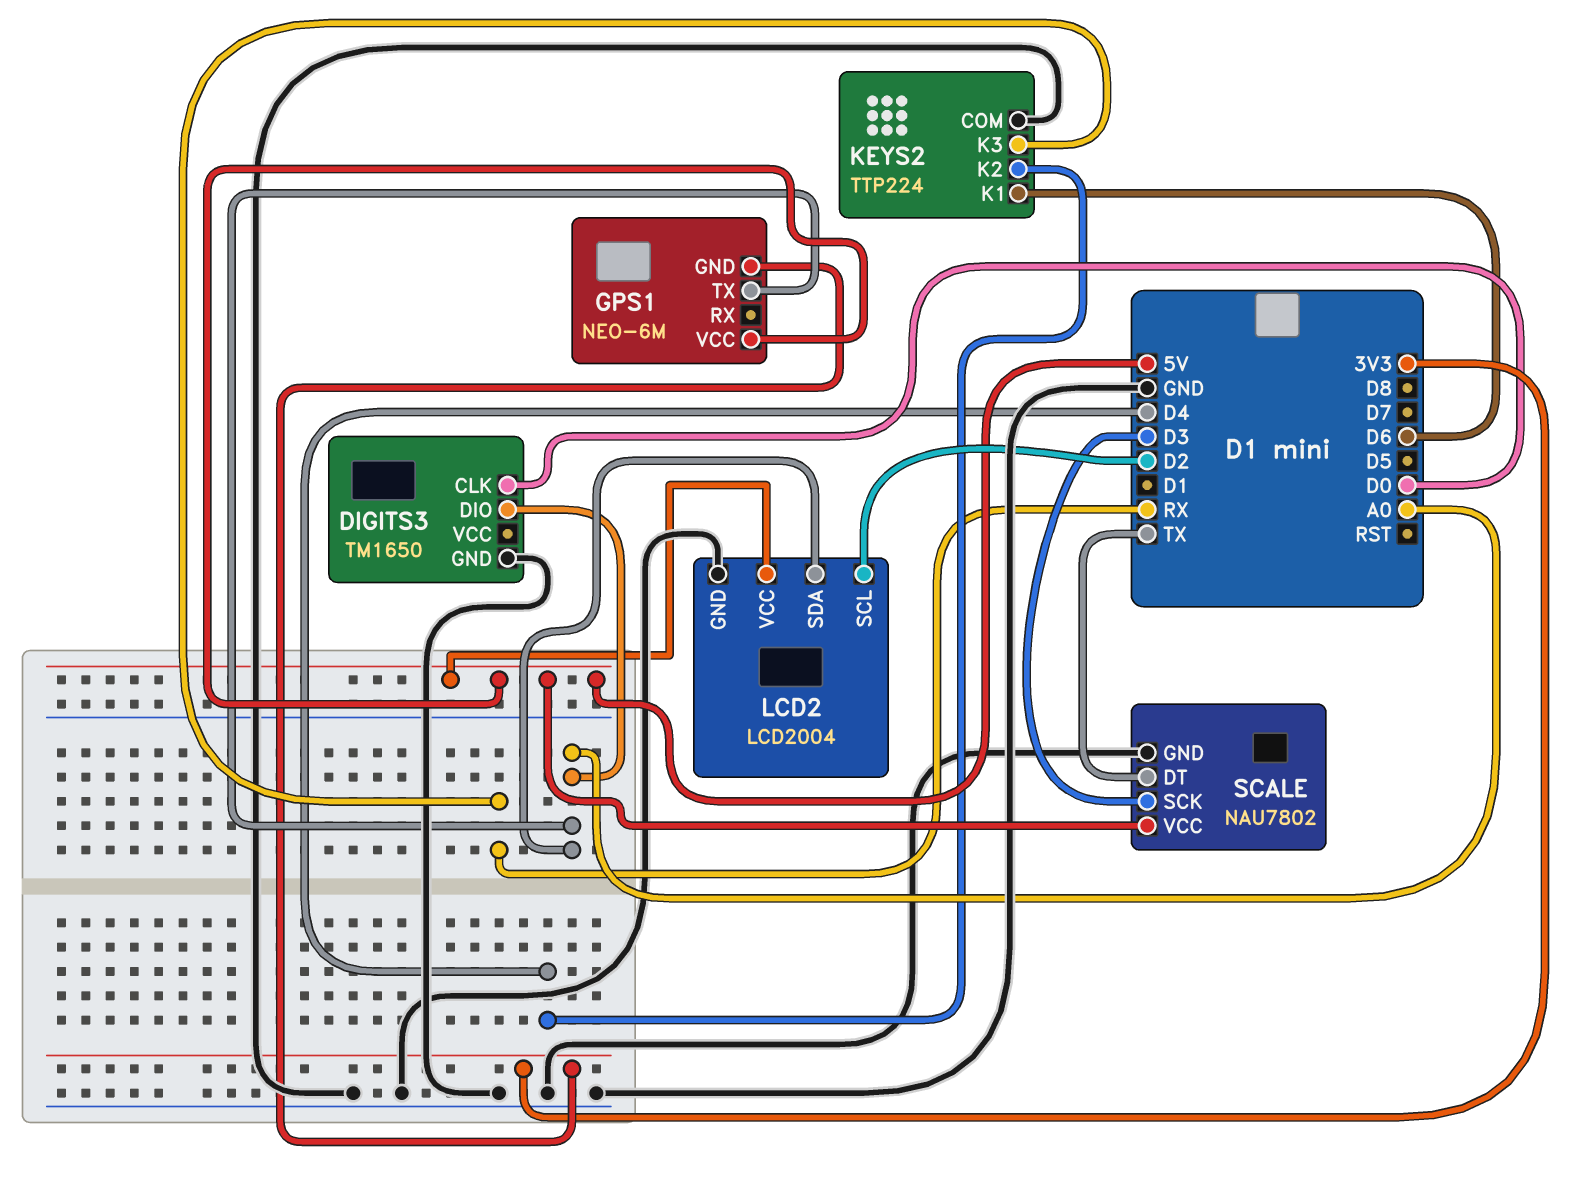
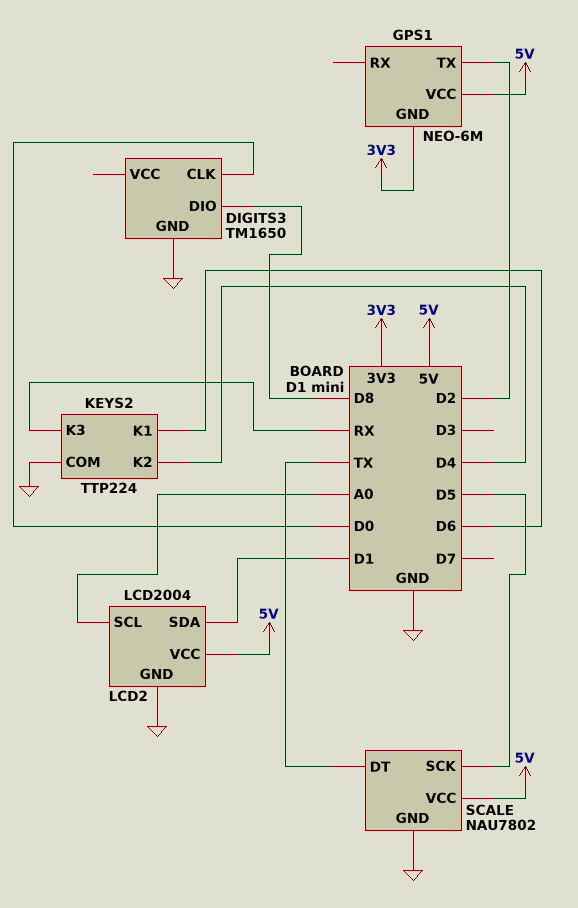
DIGITS3 pin DIO: A0 -> D8
GPS1 pin TX: A0 -> D2
LCD2 pin SCL: D2 -> A0
LCD2 pin SDA: A0 -> D1
SCALE pin SCK: D3 -> D5

